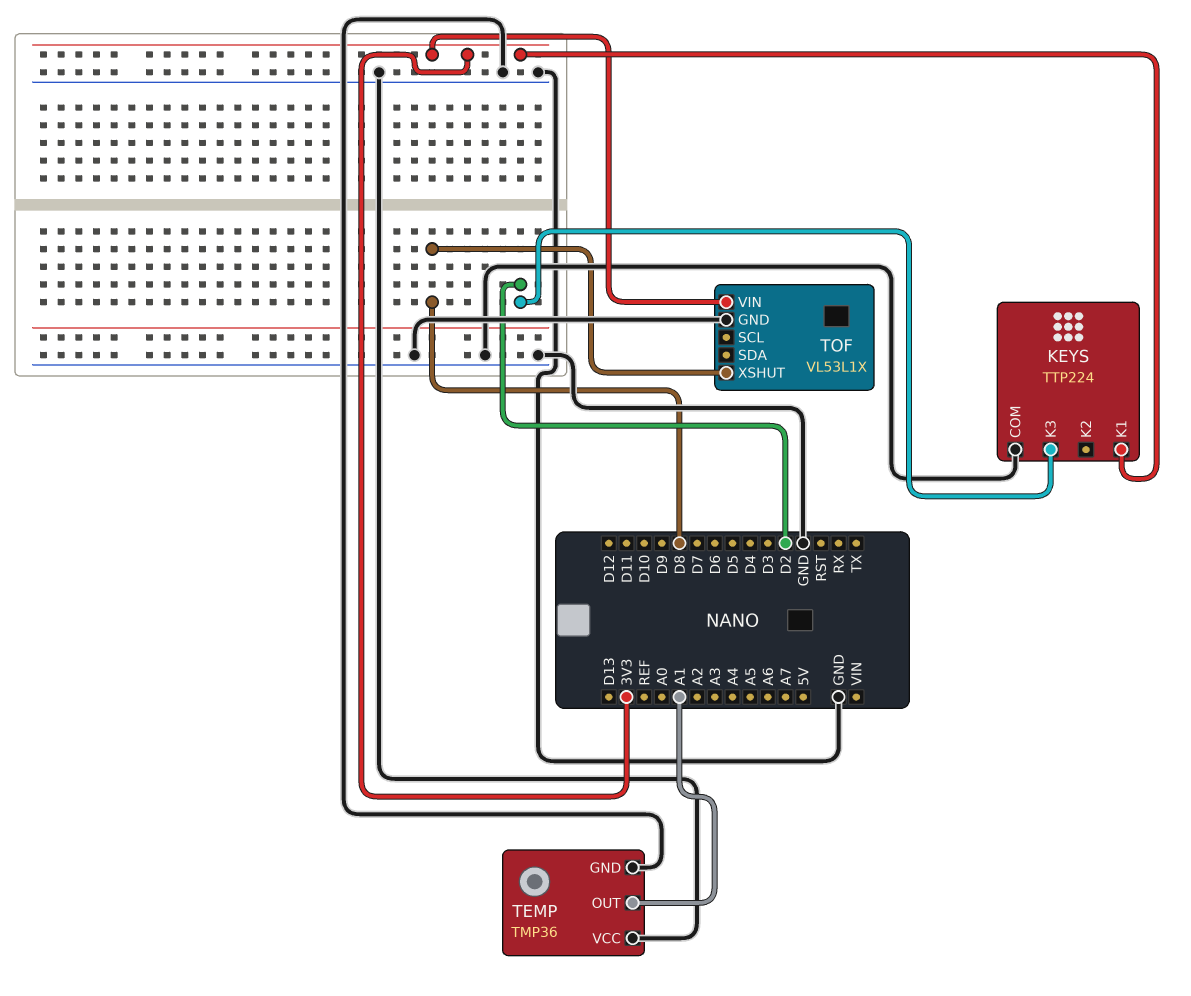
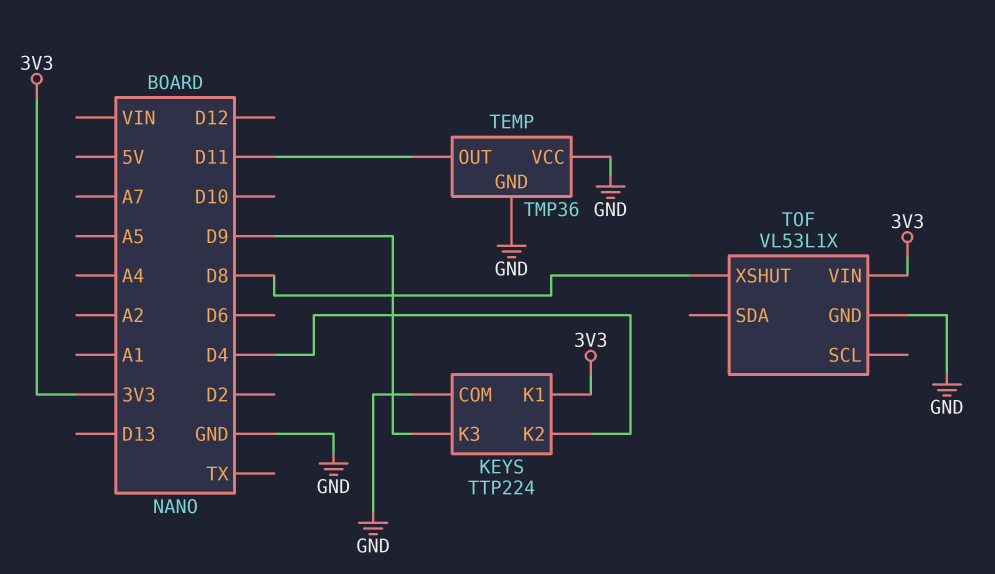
KEYS pin K2: none -> D4
KEYS pin K3: D2 -> D9
TEMP pin OUT: A1 -> D11

